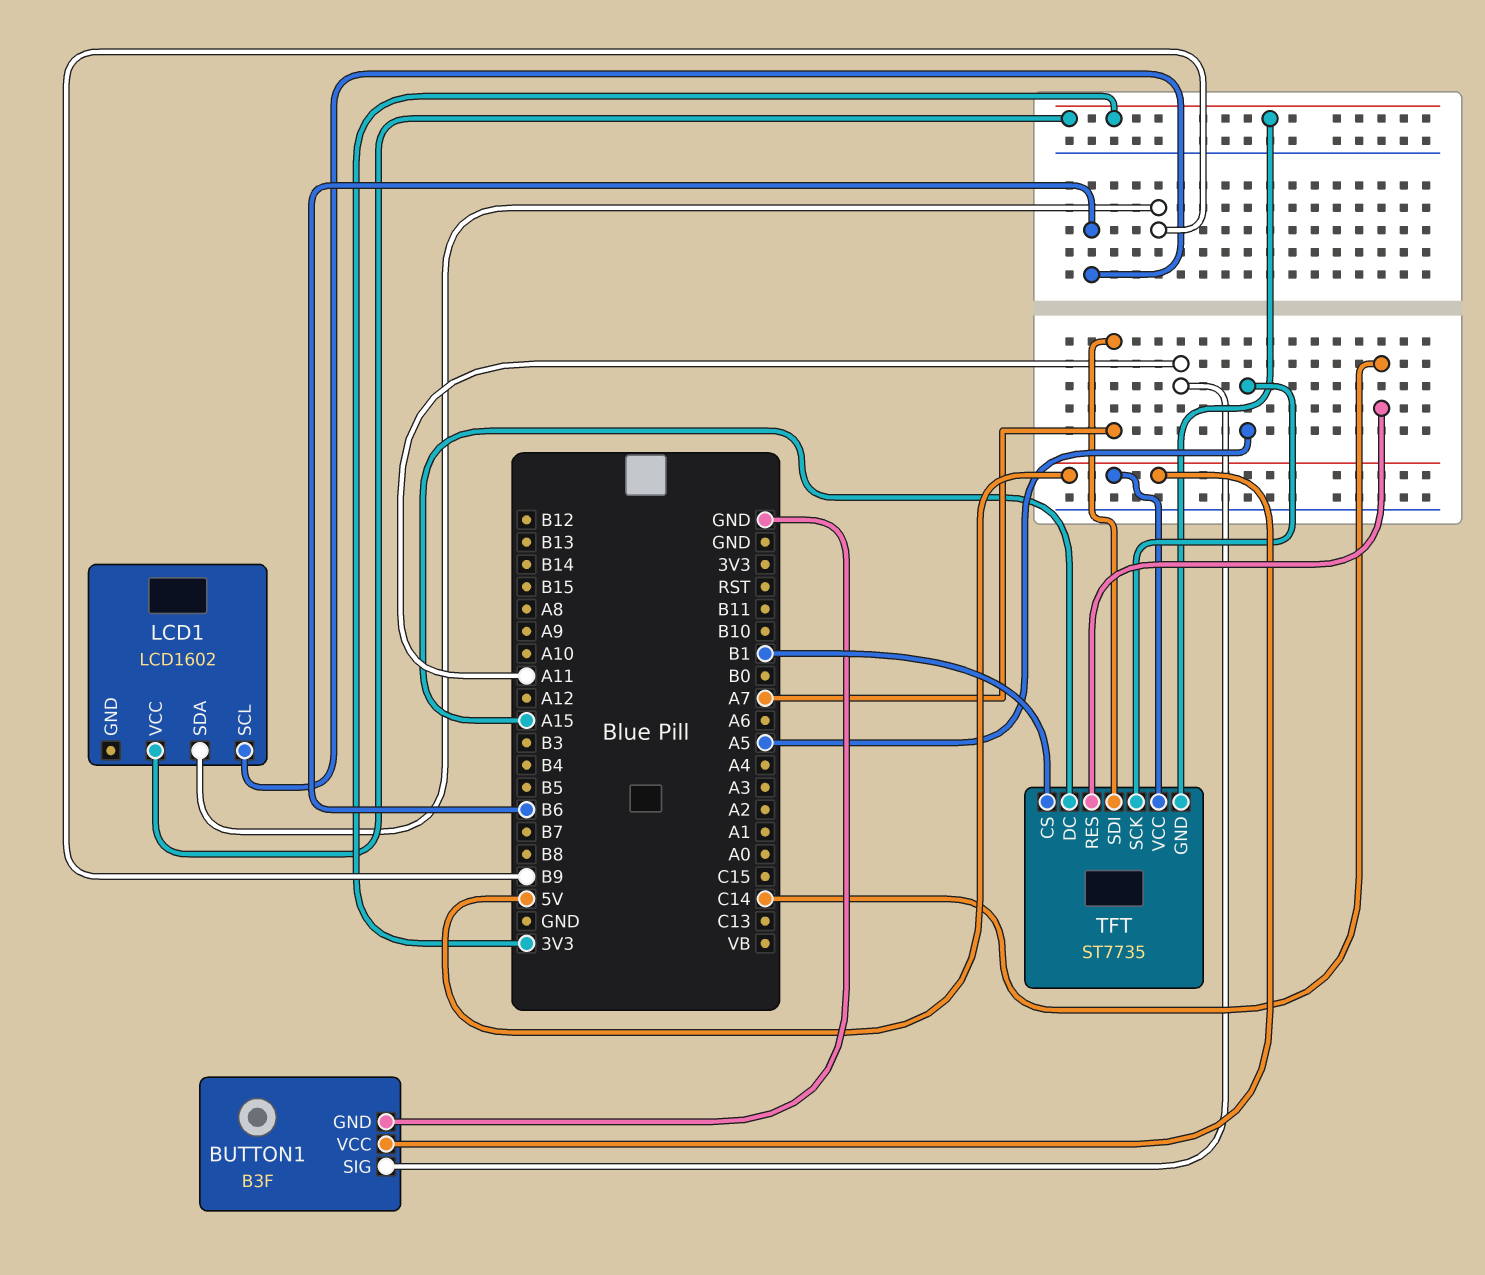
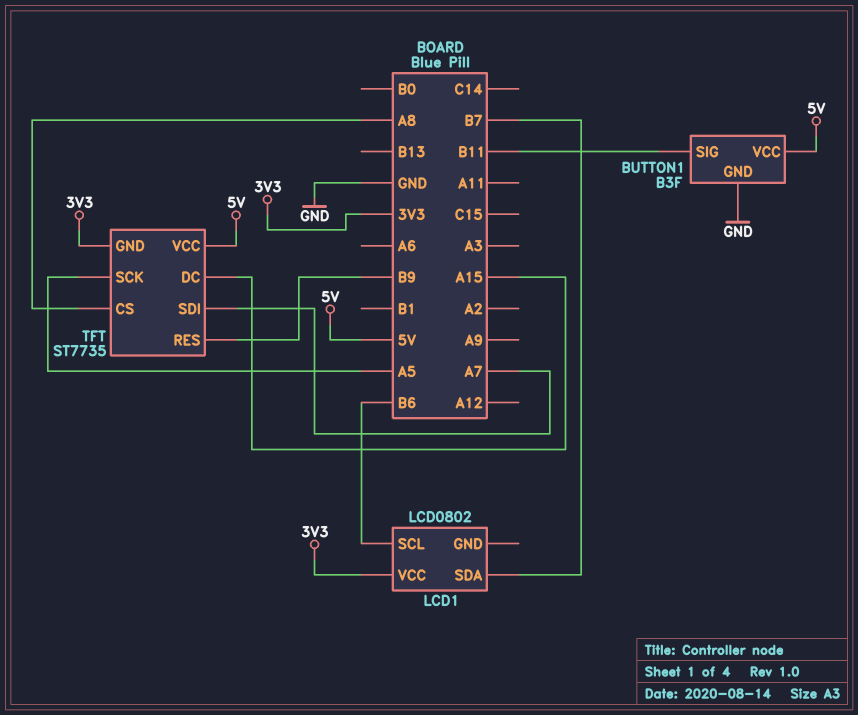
BUTTON1 pin SIG: A11 -> B11
LCD1: LCD1602 -> LCD0802
LCD1 pin SDA: B9 -> B7
TFT pin CS: B1 -> A8
TFT pin RES: C14 -> B9

